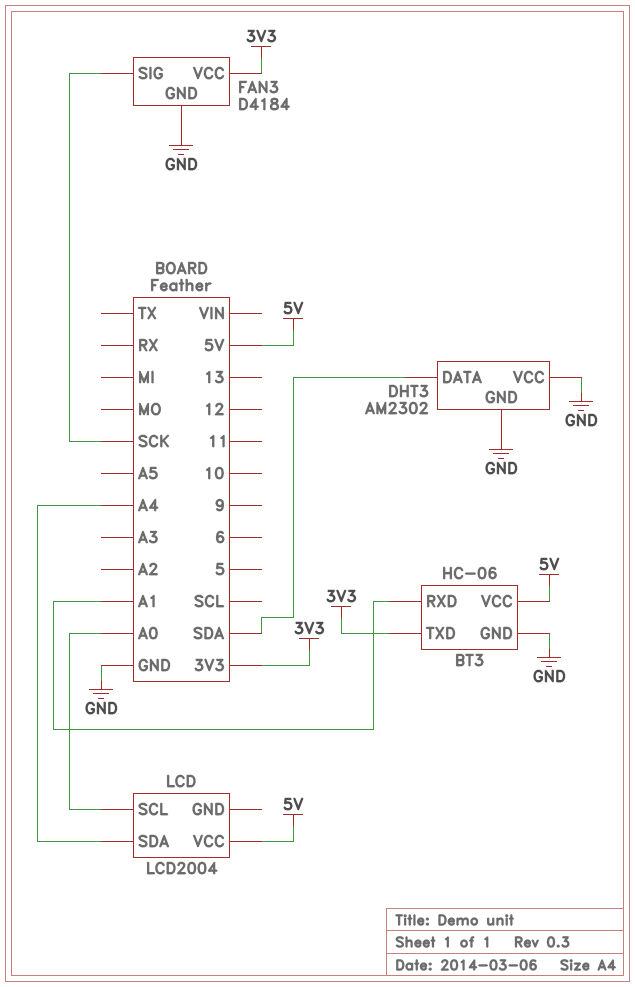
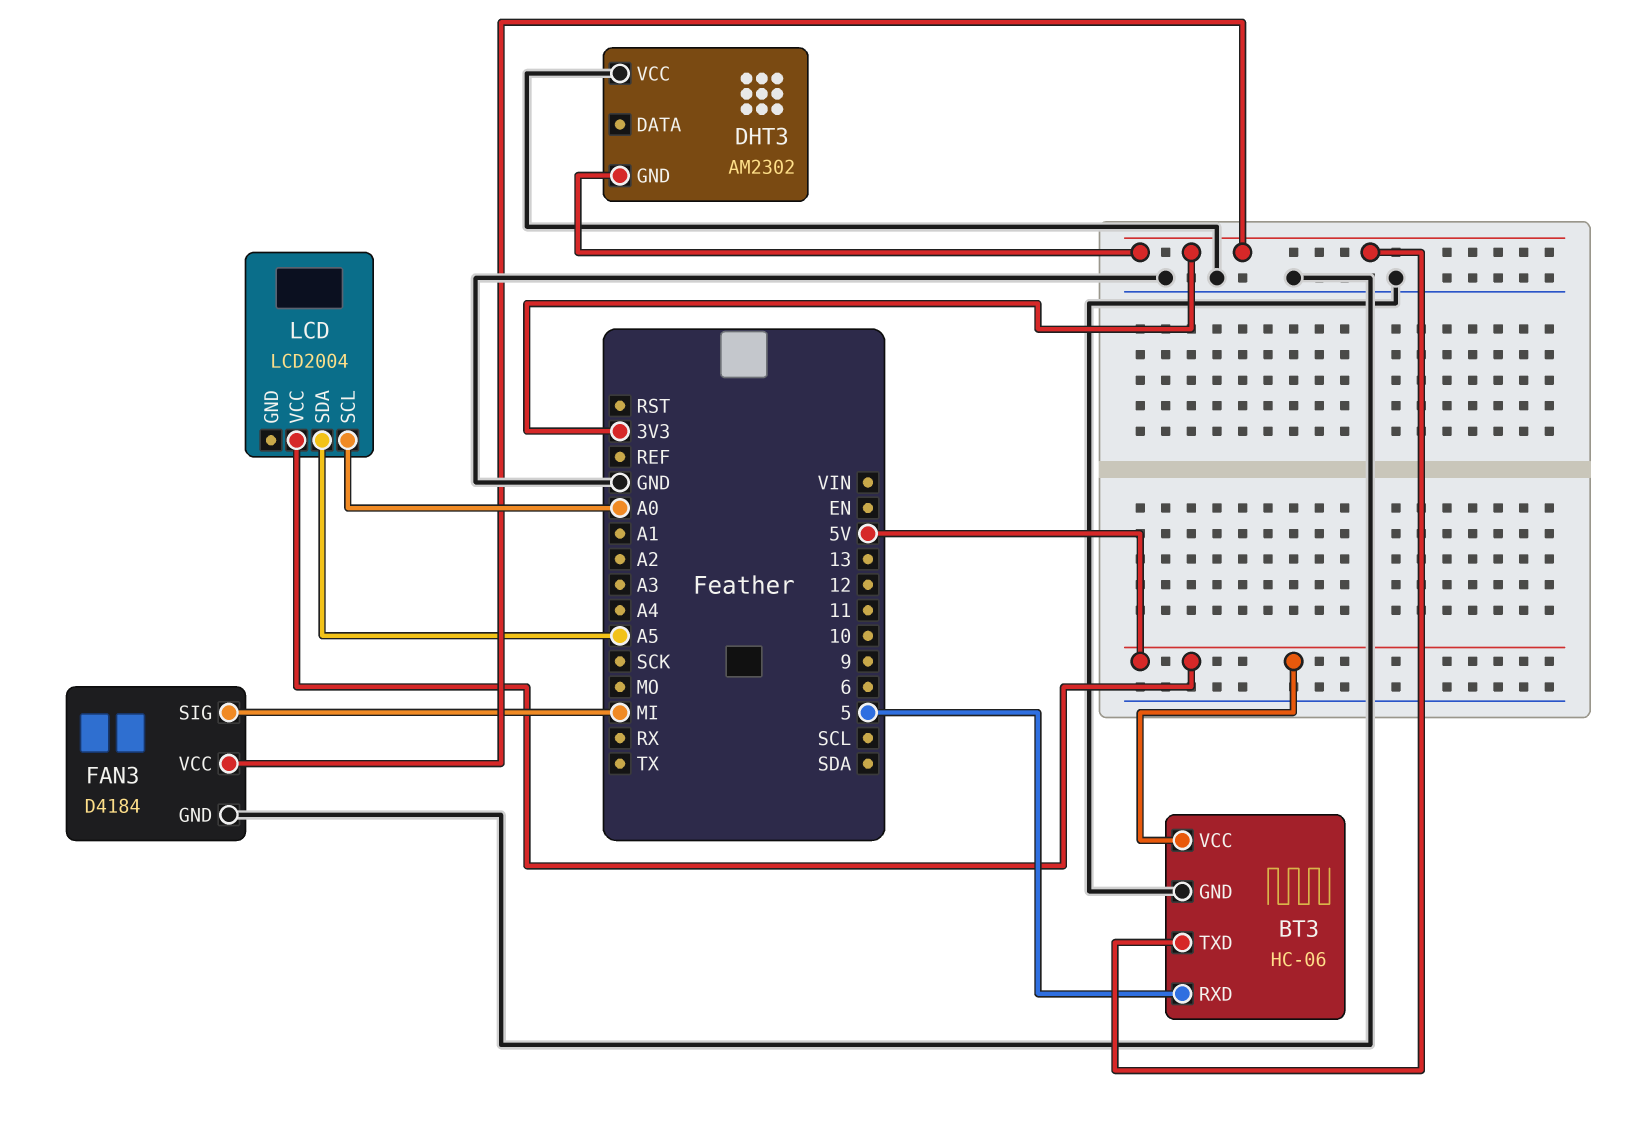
BT3 pin RXD: A1 -> 5
DHT3 pin DATA: SDA -> none
DHT3 pin GND: GND -> 3V3
FAN3 pin SIG: SCK -> MI
LCD pin SDA: A4 -> A5

